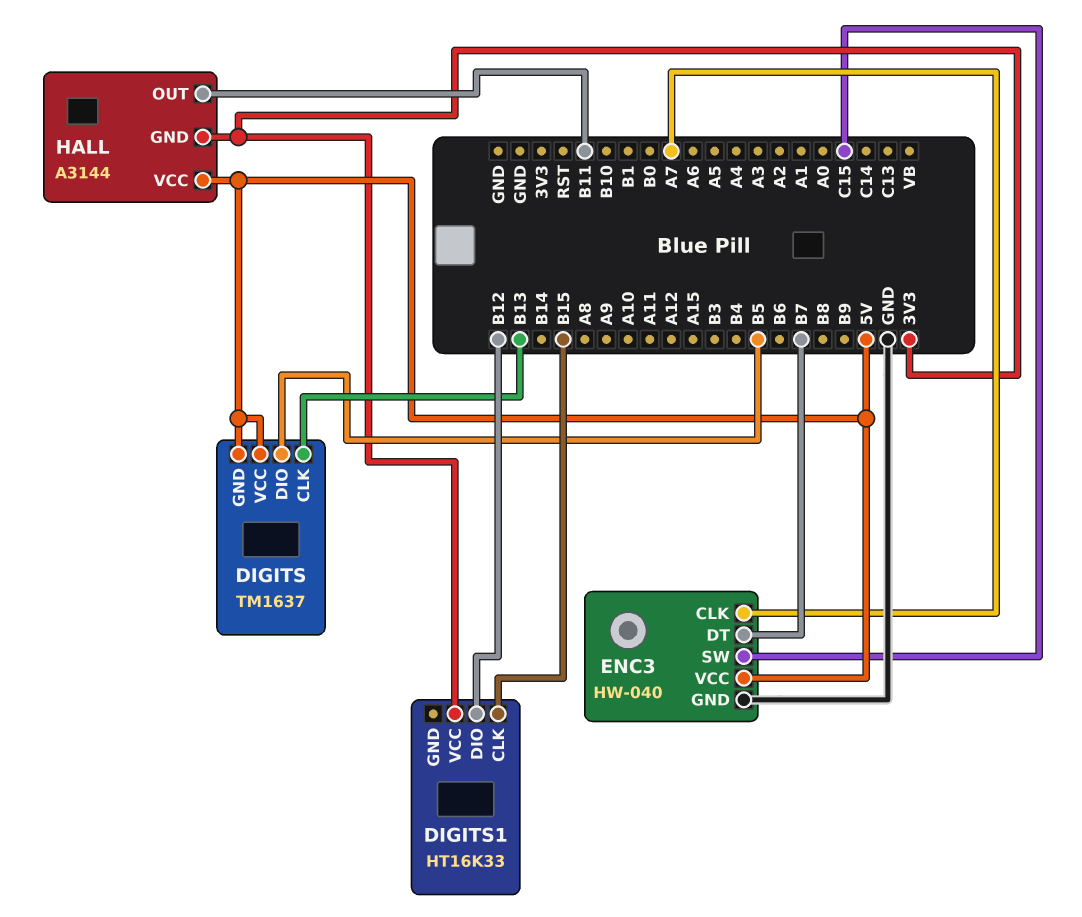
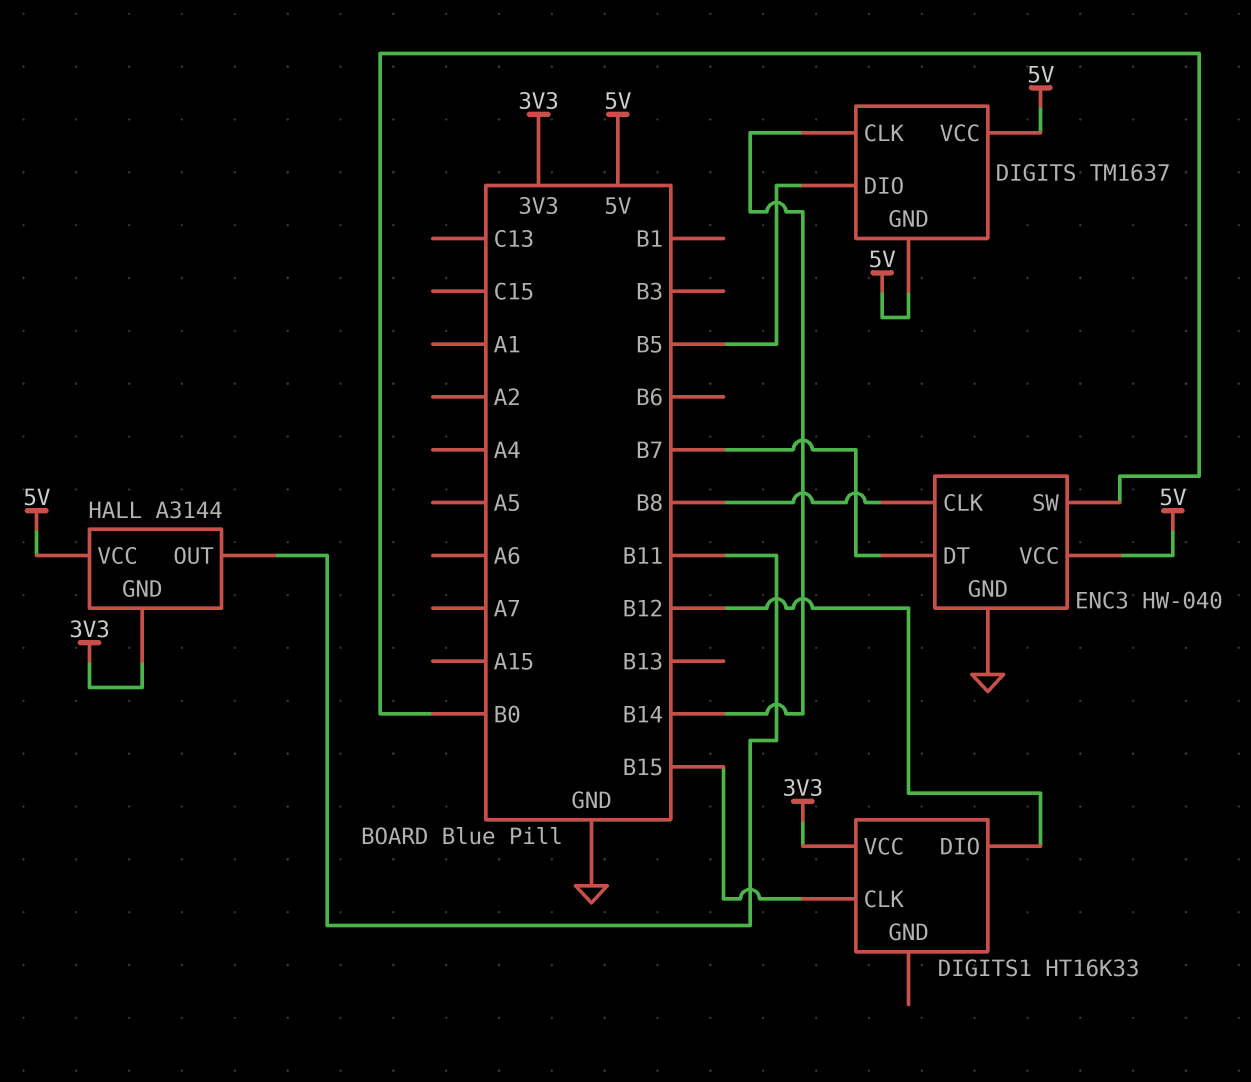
DIGITS pin CLK: B13 -> B14
ENC3 pin CLK: A7 -> B8
ENC3 pin SW: C15 -> B0

